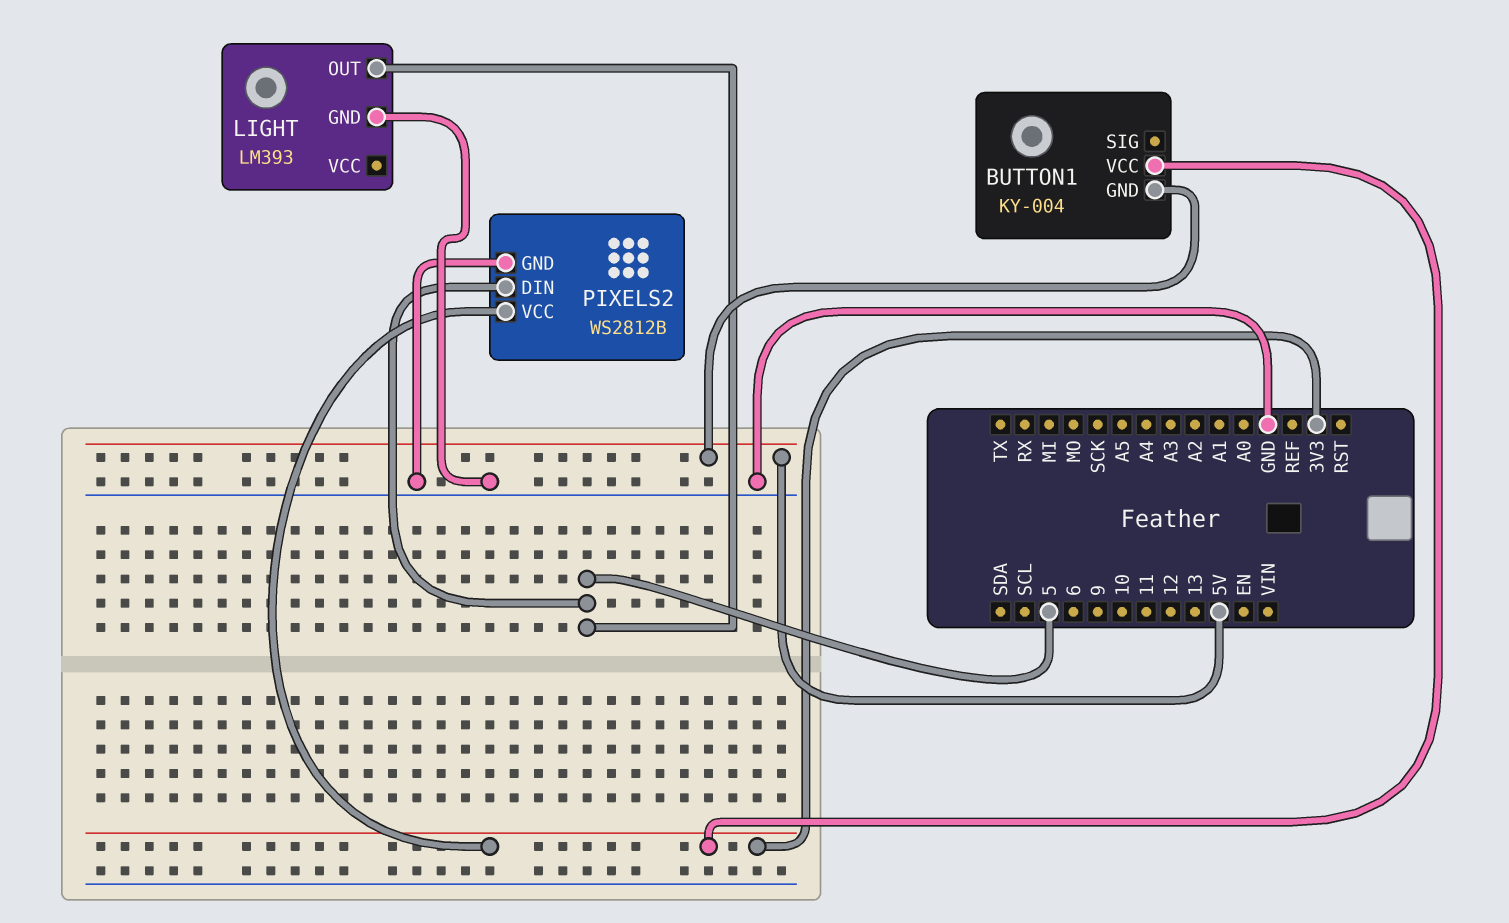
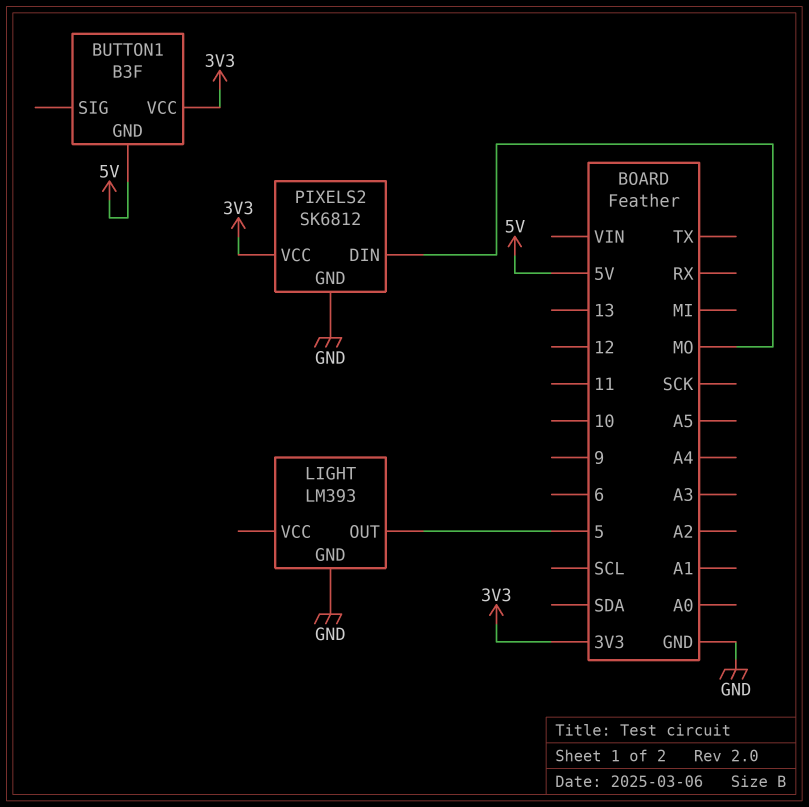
BUTTON1: KY-004 -> B3F
PIXELS2: WS2812B -> SK6812
PIXELS2 pin DIN: 5 -> MO

